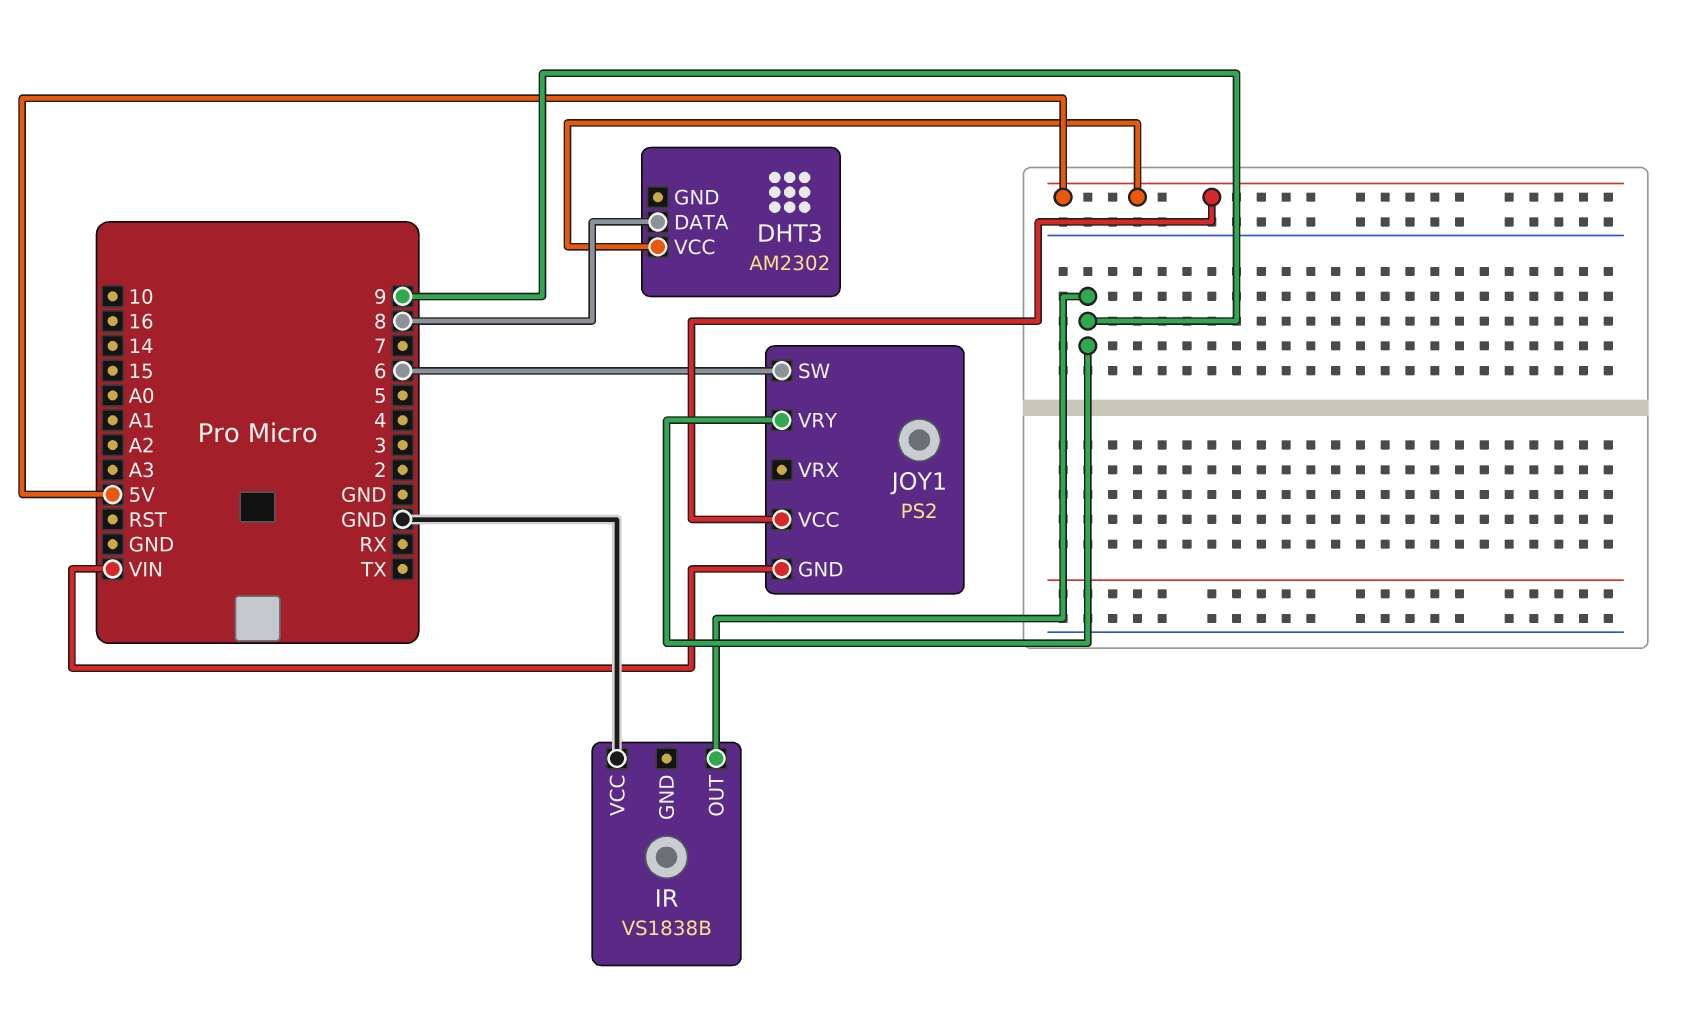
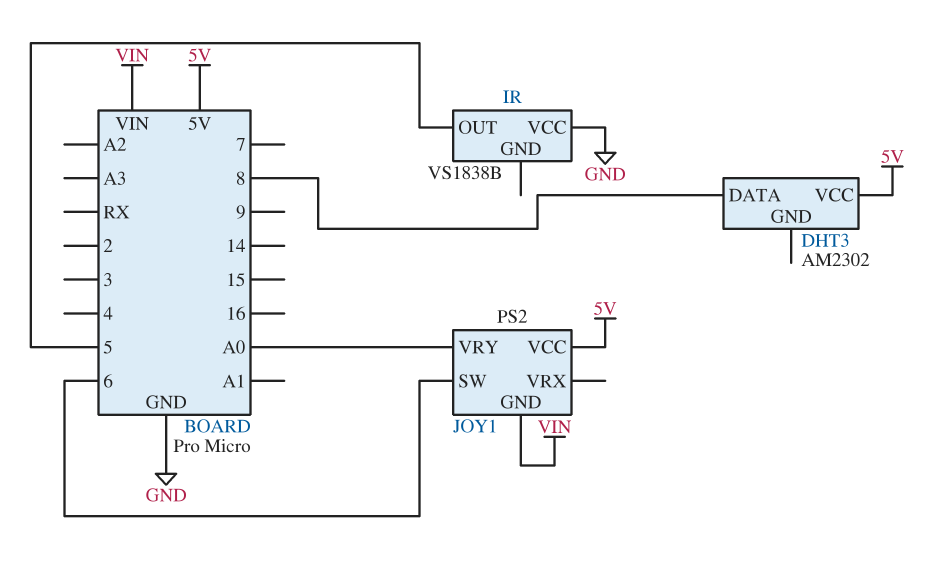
IR pin OUT: 9 -> 5
JOY1 pin VRY: 9 -> A0

